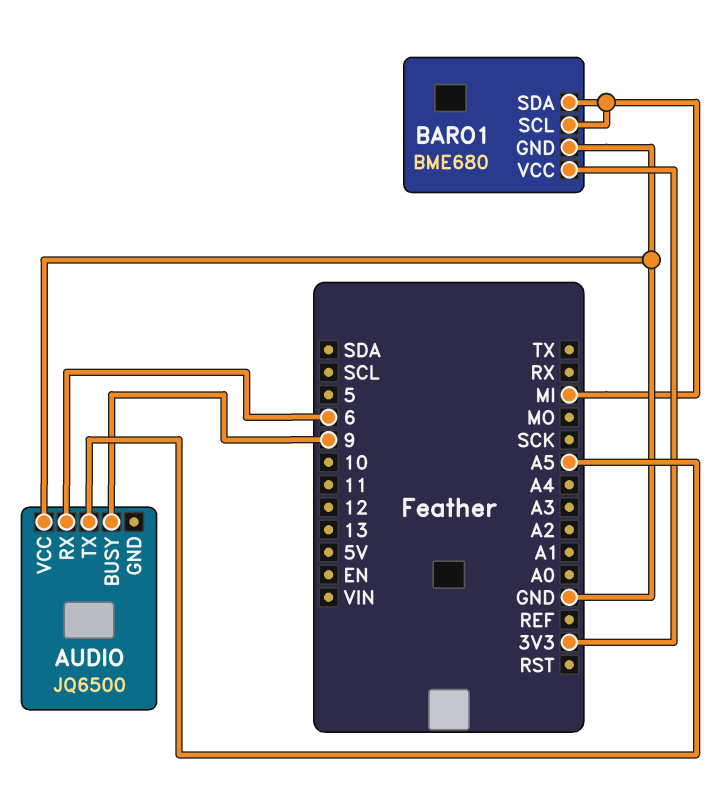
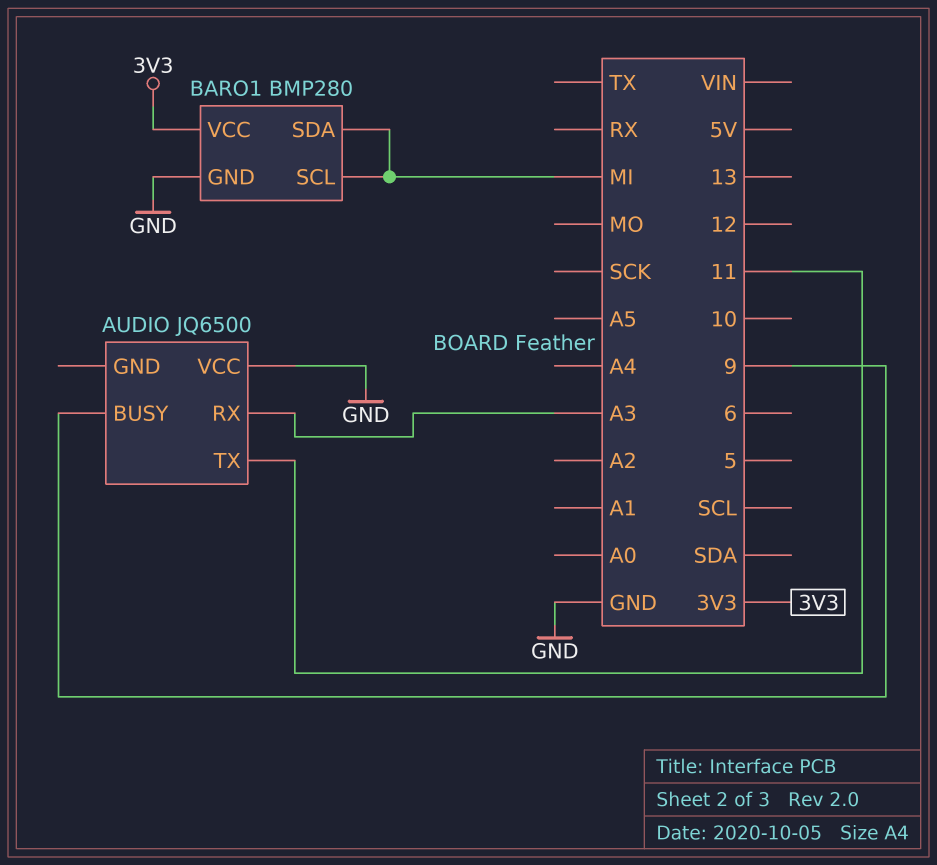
AUDIO pin RX: 6 -> A3
AUDIO pin TX: A5 -> 11
BARO1: BME680 -> BMP280

